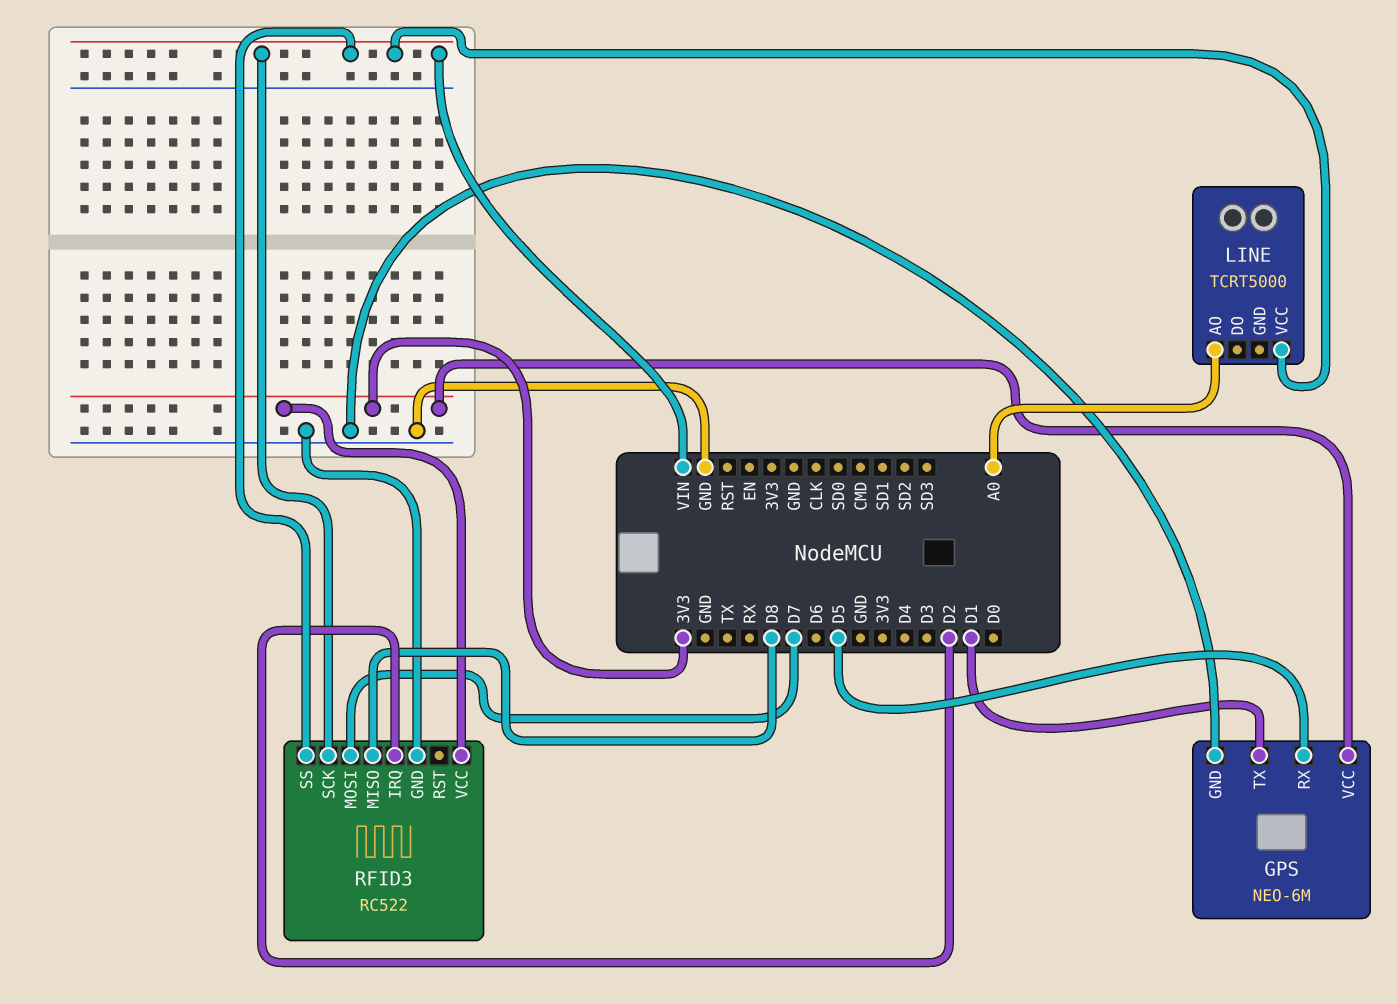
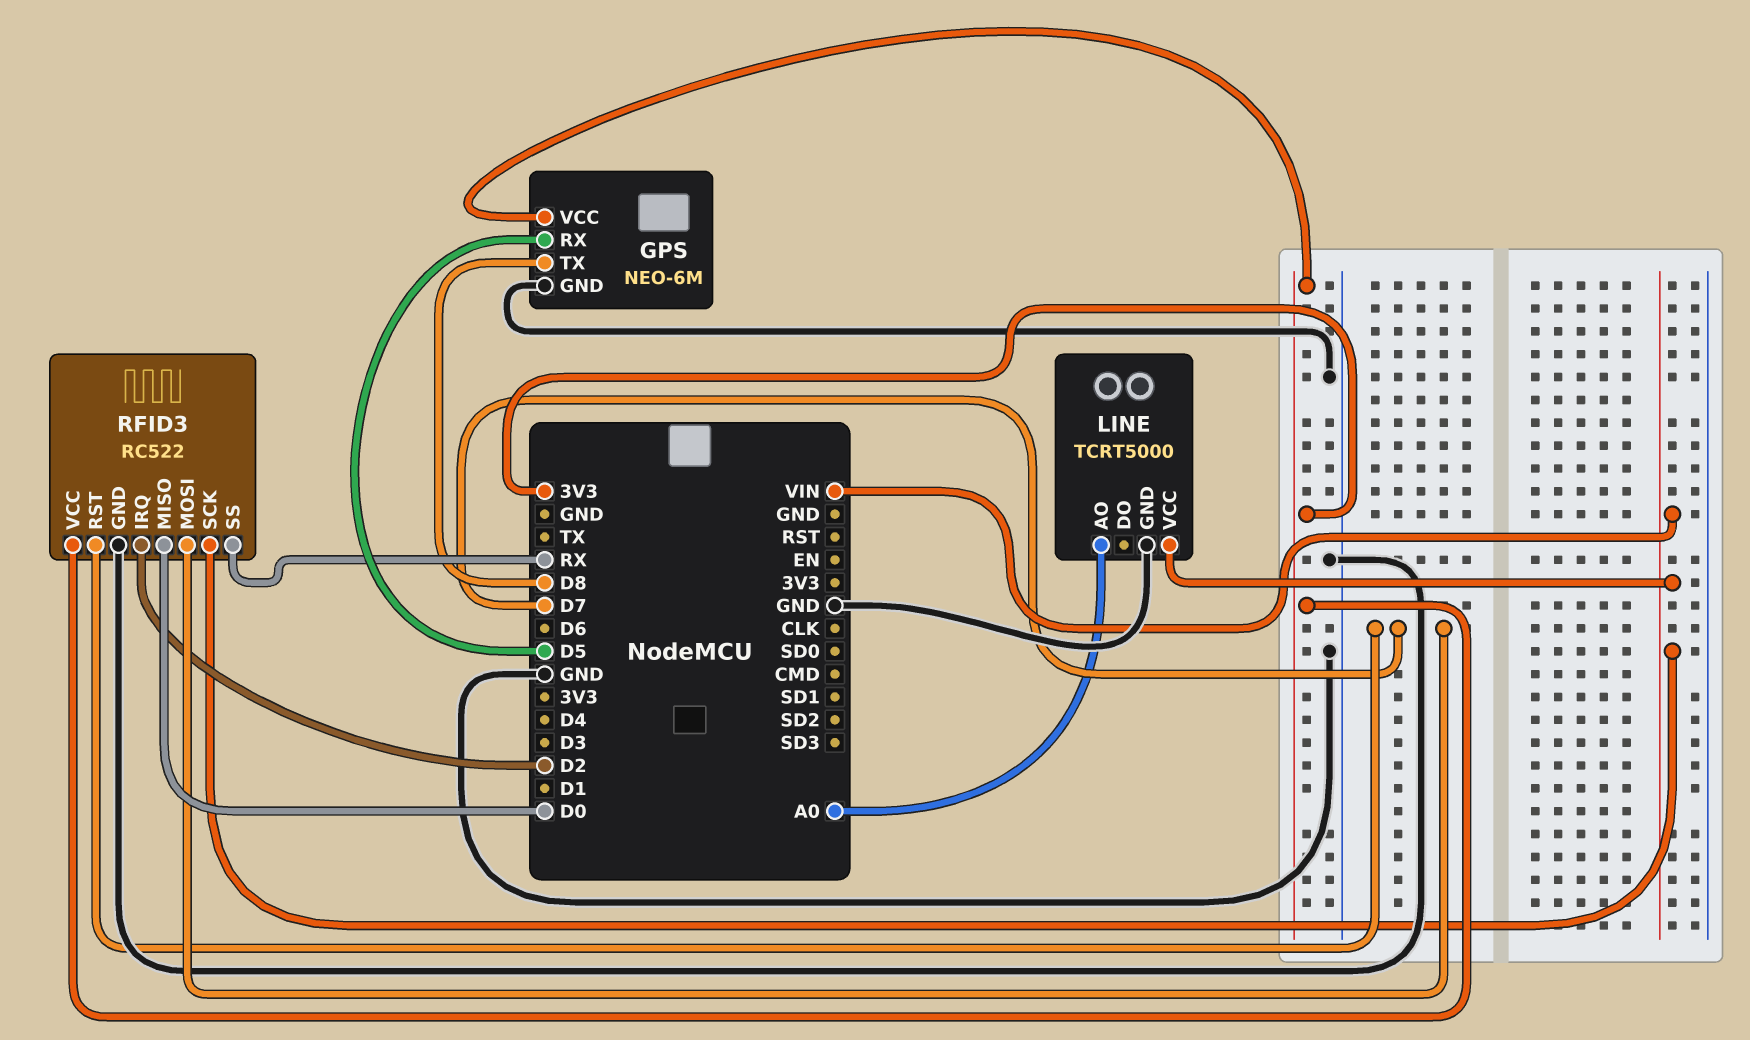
GPS pin TX: D1 -> D8
LINE pin GND: none -> GND
RFID3 pin MISO: D8 -> D0
RFID3 pin RST: none -> D7
RFID3 pin SS: VIN -> RX

